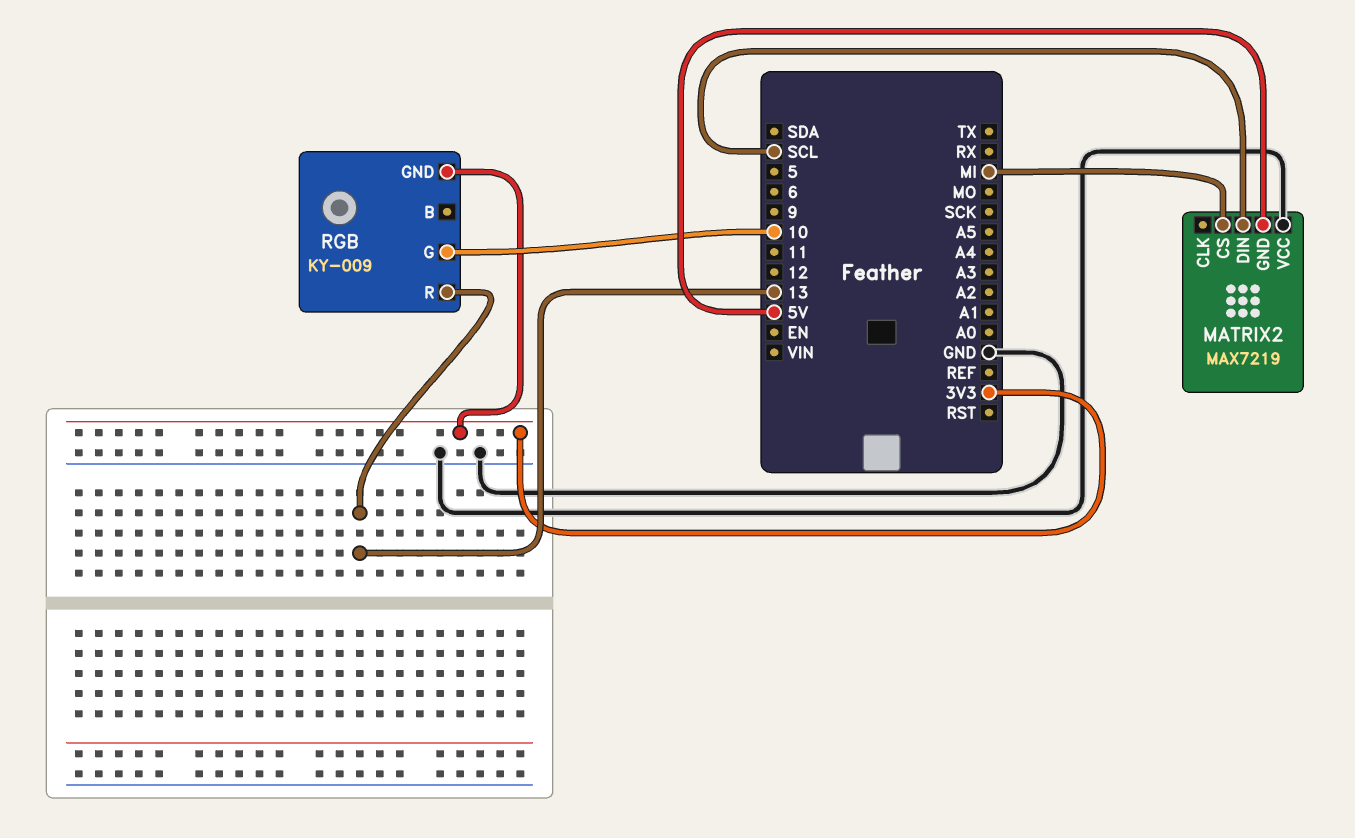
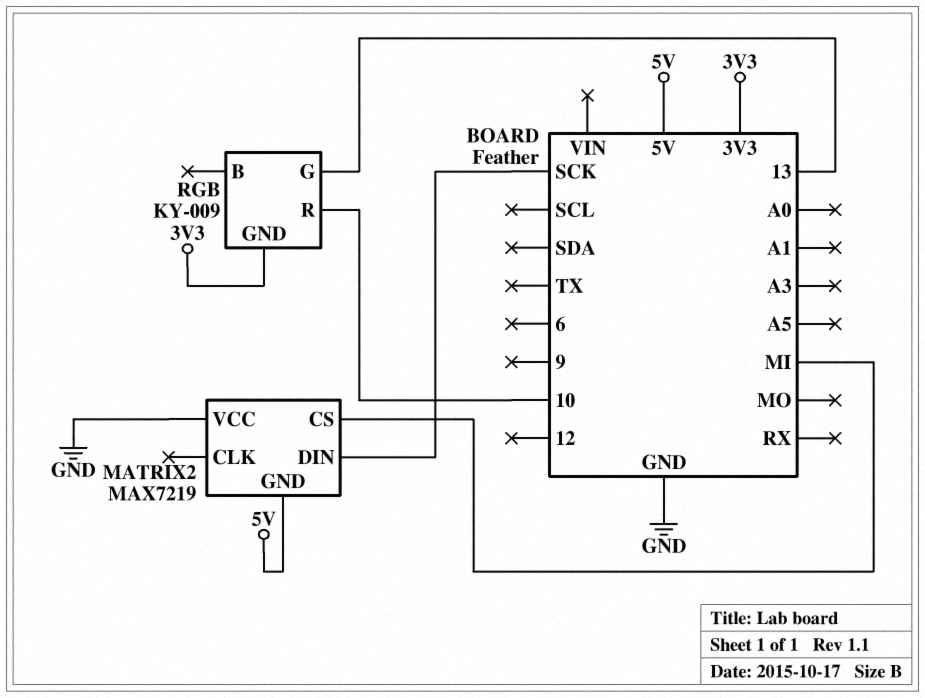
MATRIX2 pin DIN: SCL -> SCK
RGB pin G: 10 -> 13
RGB pin R: 13 -> 10

